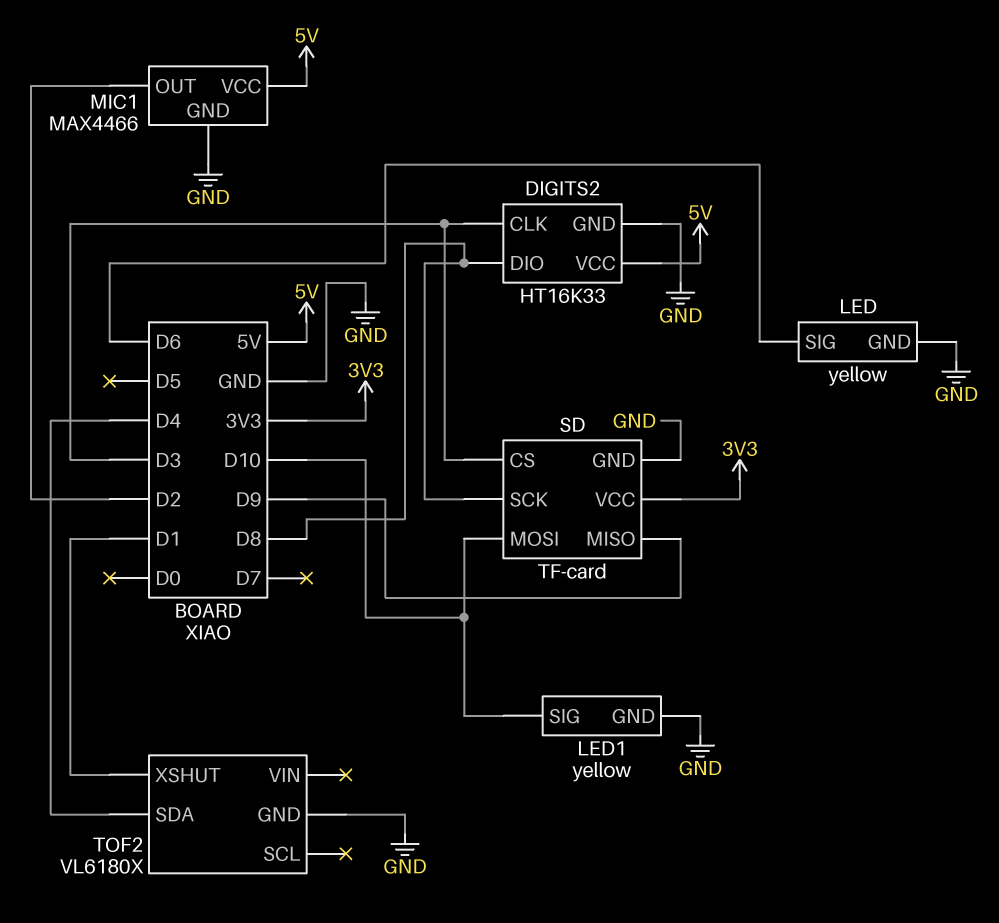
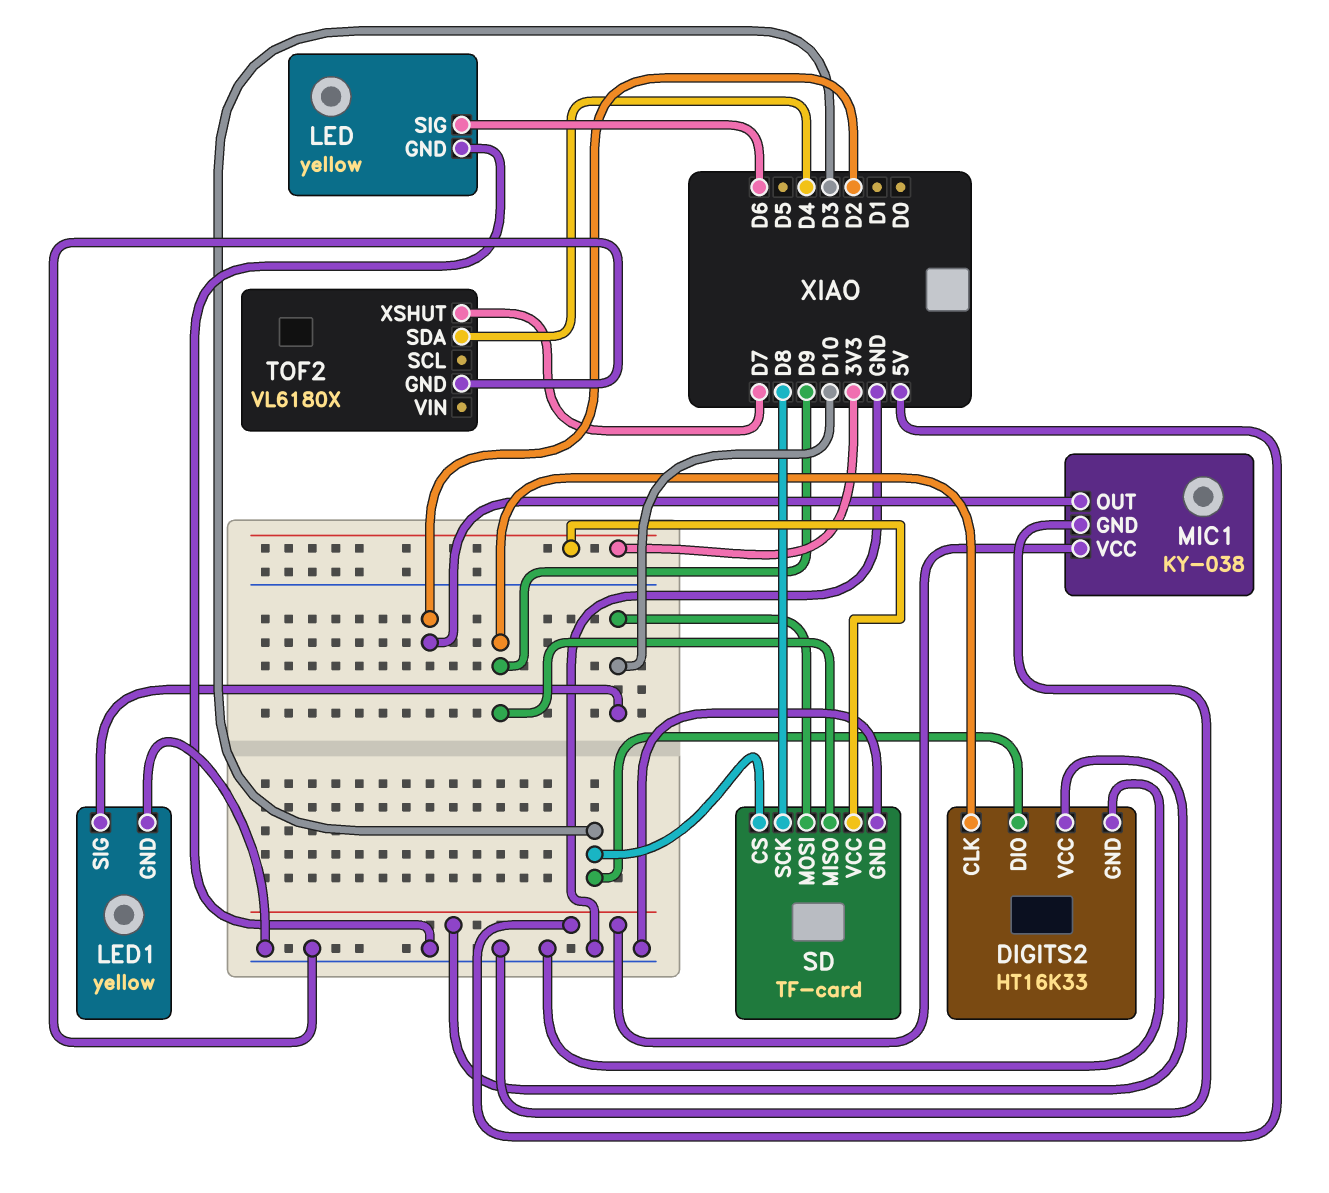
DIGITS2 pin CLK: D3 -> D9
DIGITS2 pin DIO: D8 -> D3
MIC1: MAX4466 -> KY-038
TOF2 pin XSHUT: D1 -> D7

